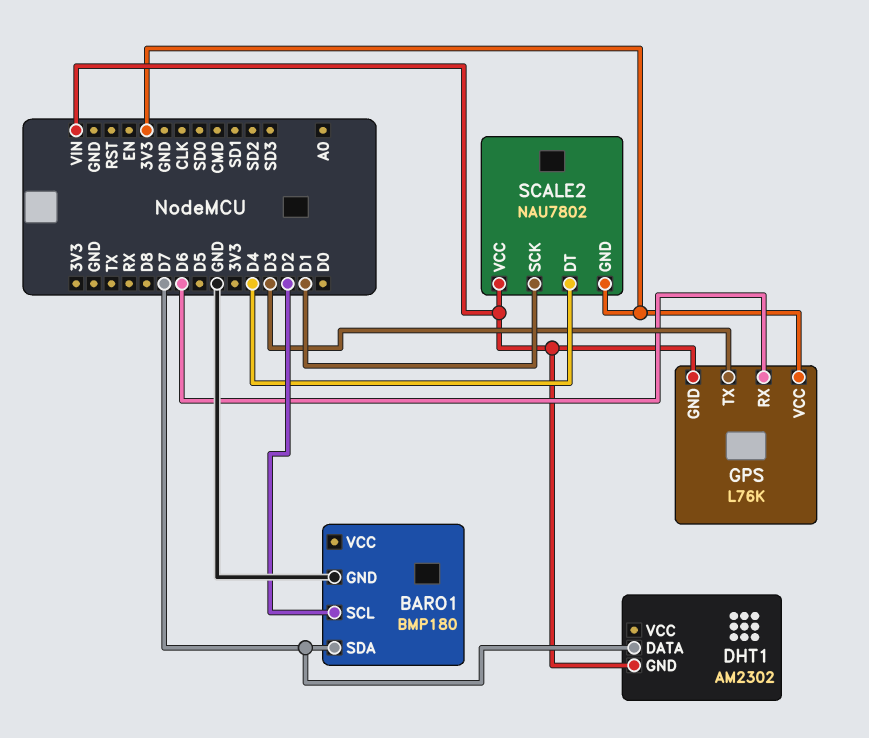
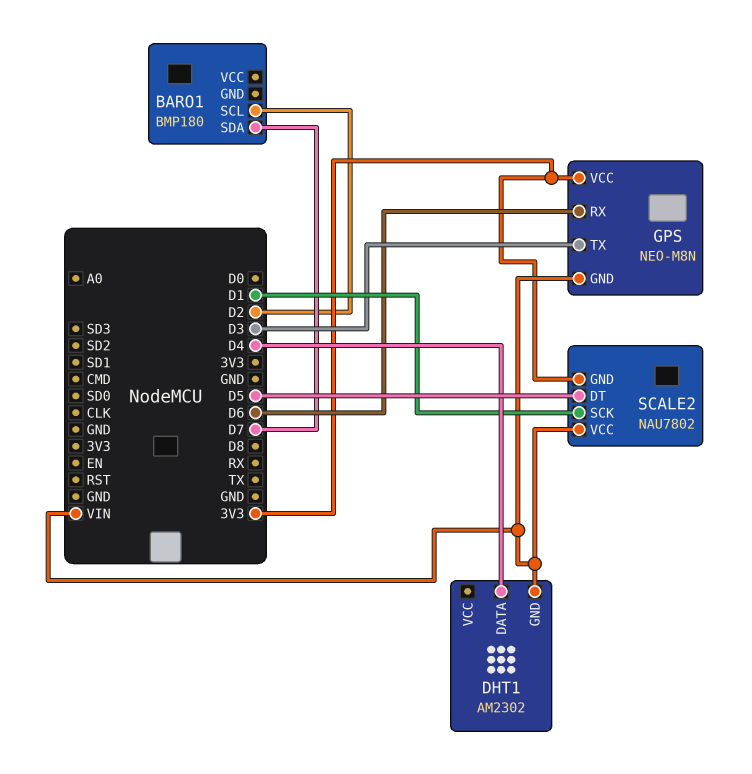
BARO1 pin GND: GND -> none
DHT1 pin DATA: D7 -> D4
GPS: L76K -> NEO-M8N
SCALE2 pin DT: D4 -> D5

